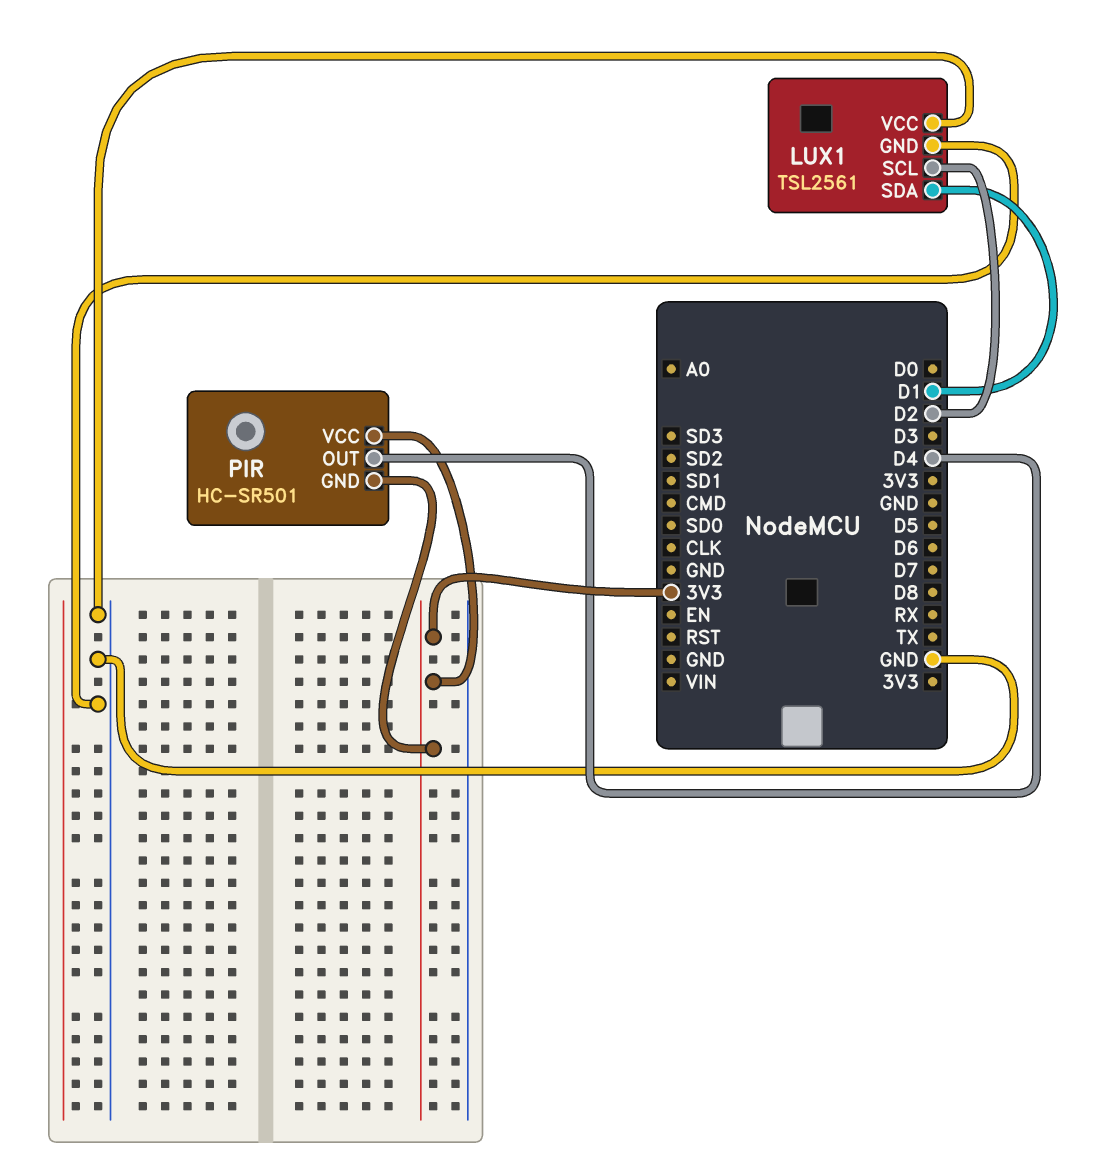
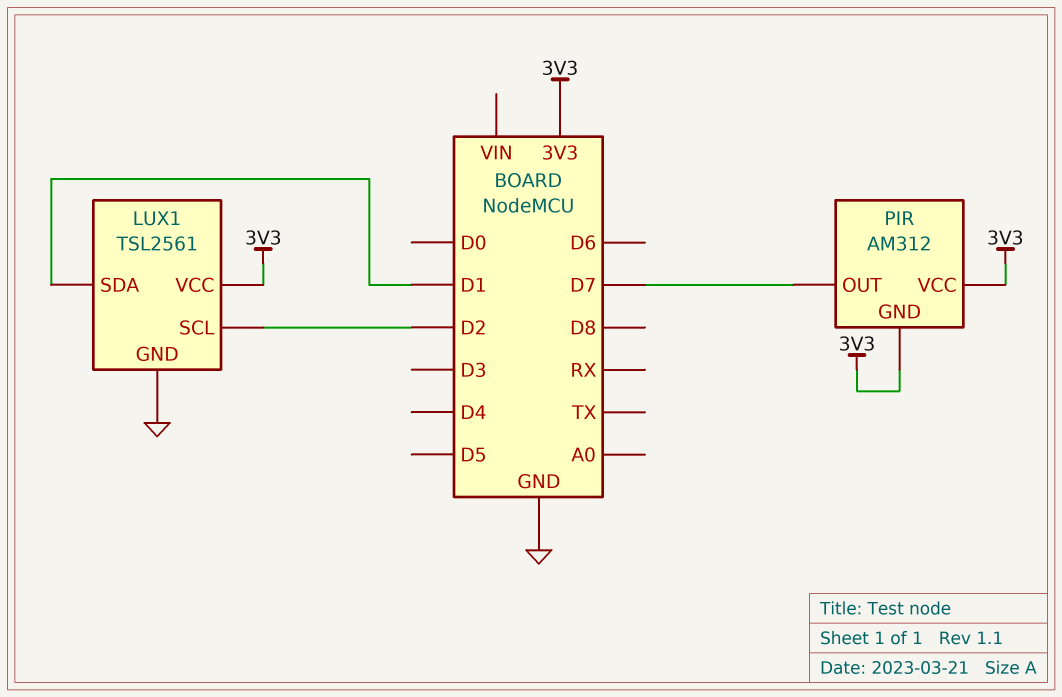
LUX1 pin VCC: GND -> 3V3
PIR: HC-SR501 -> AM312
PIR pin OUT: D4 -> D7

